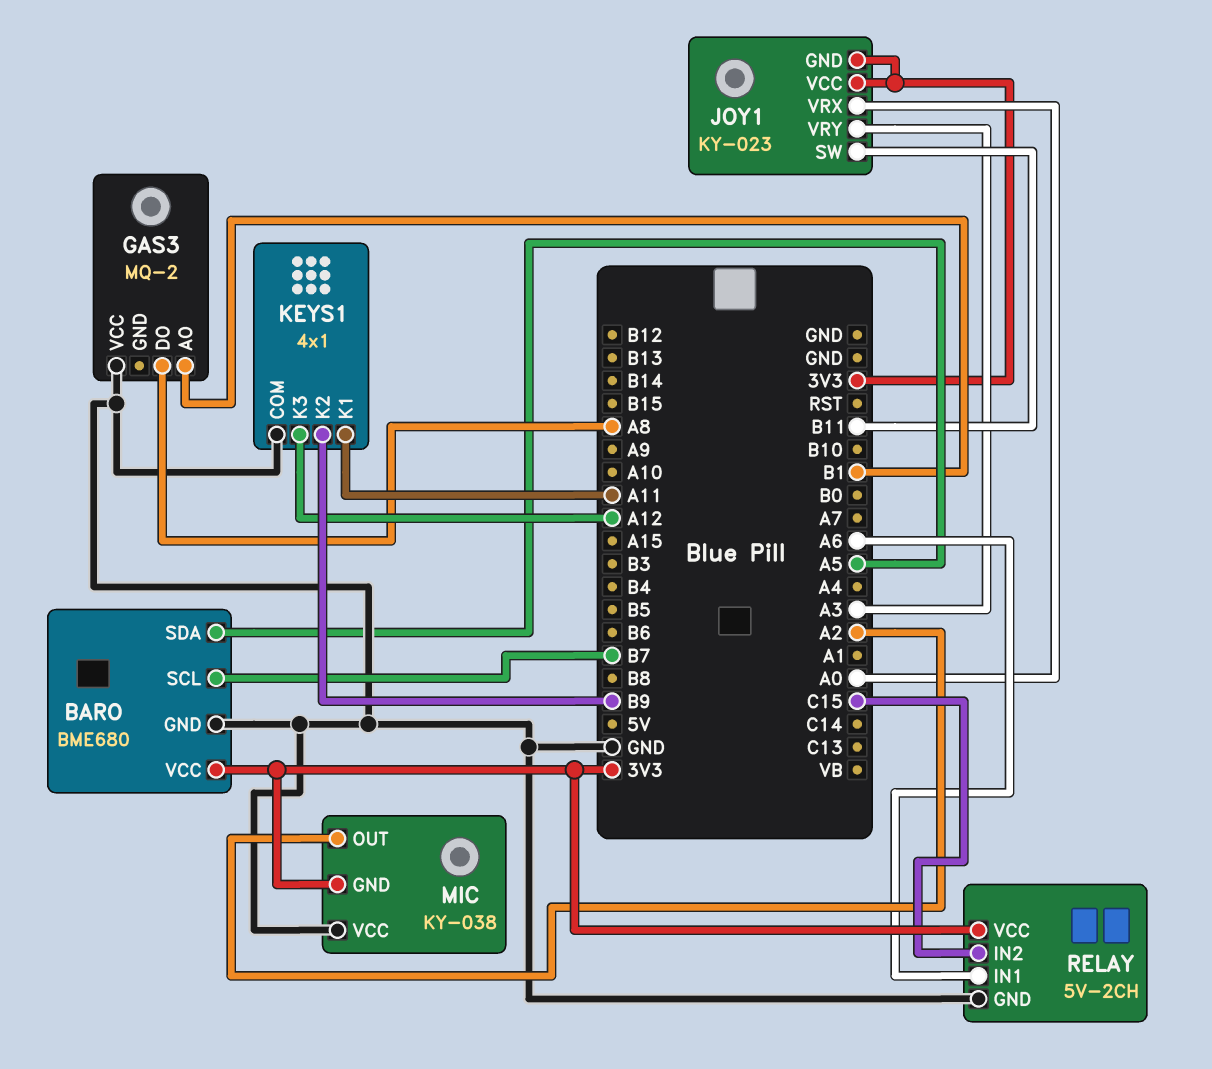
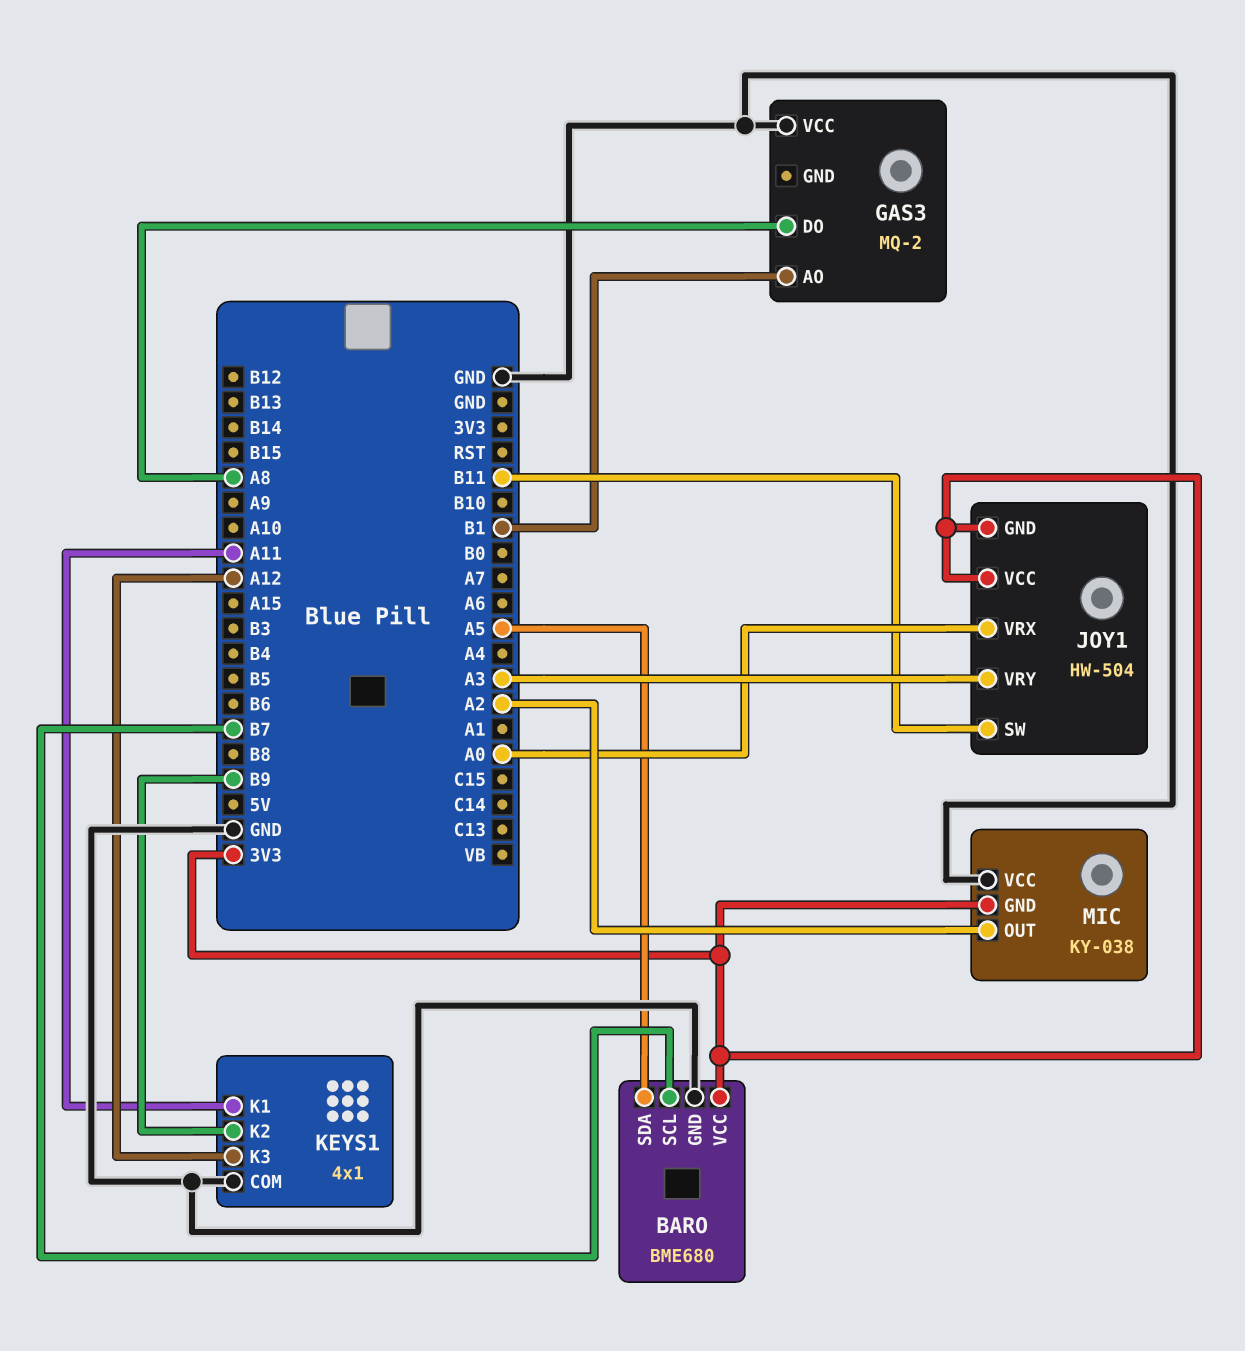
JOY1: KY-023 -> HW-504
RELAY: 5V-2CH -> none
RELAY pin GND: GND -> none
RELAY pin IN1: A6 -> none
RELAY pin IN2: C15 -> none
RELAY pin VCC: 3V3 -> none

